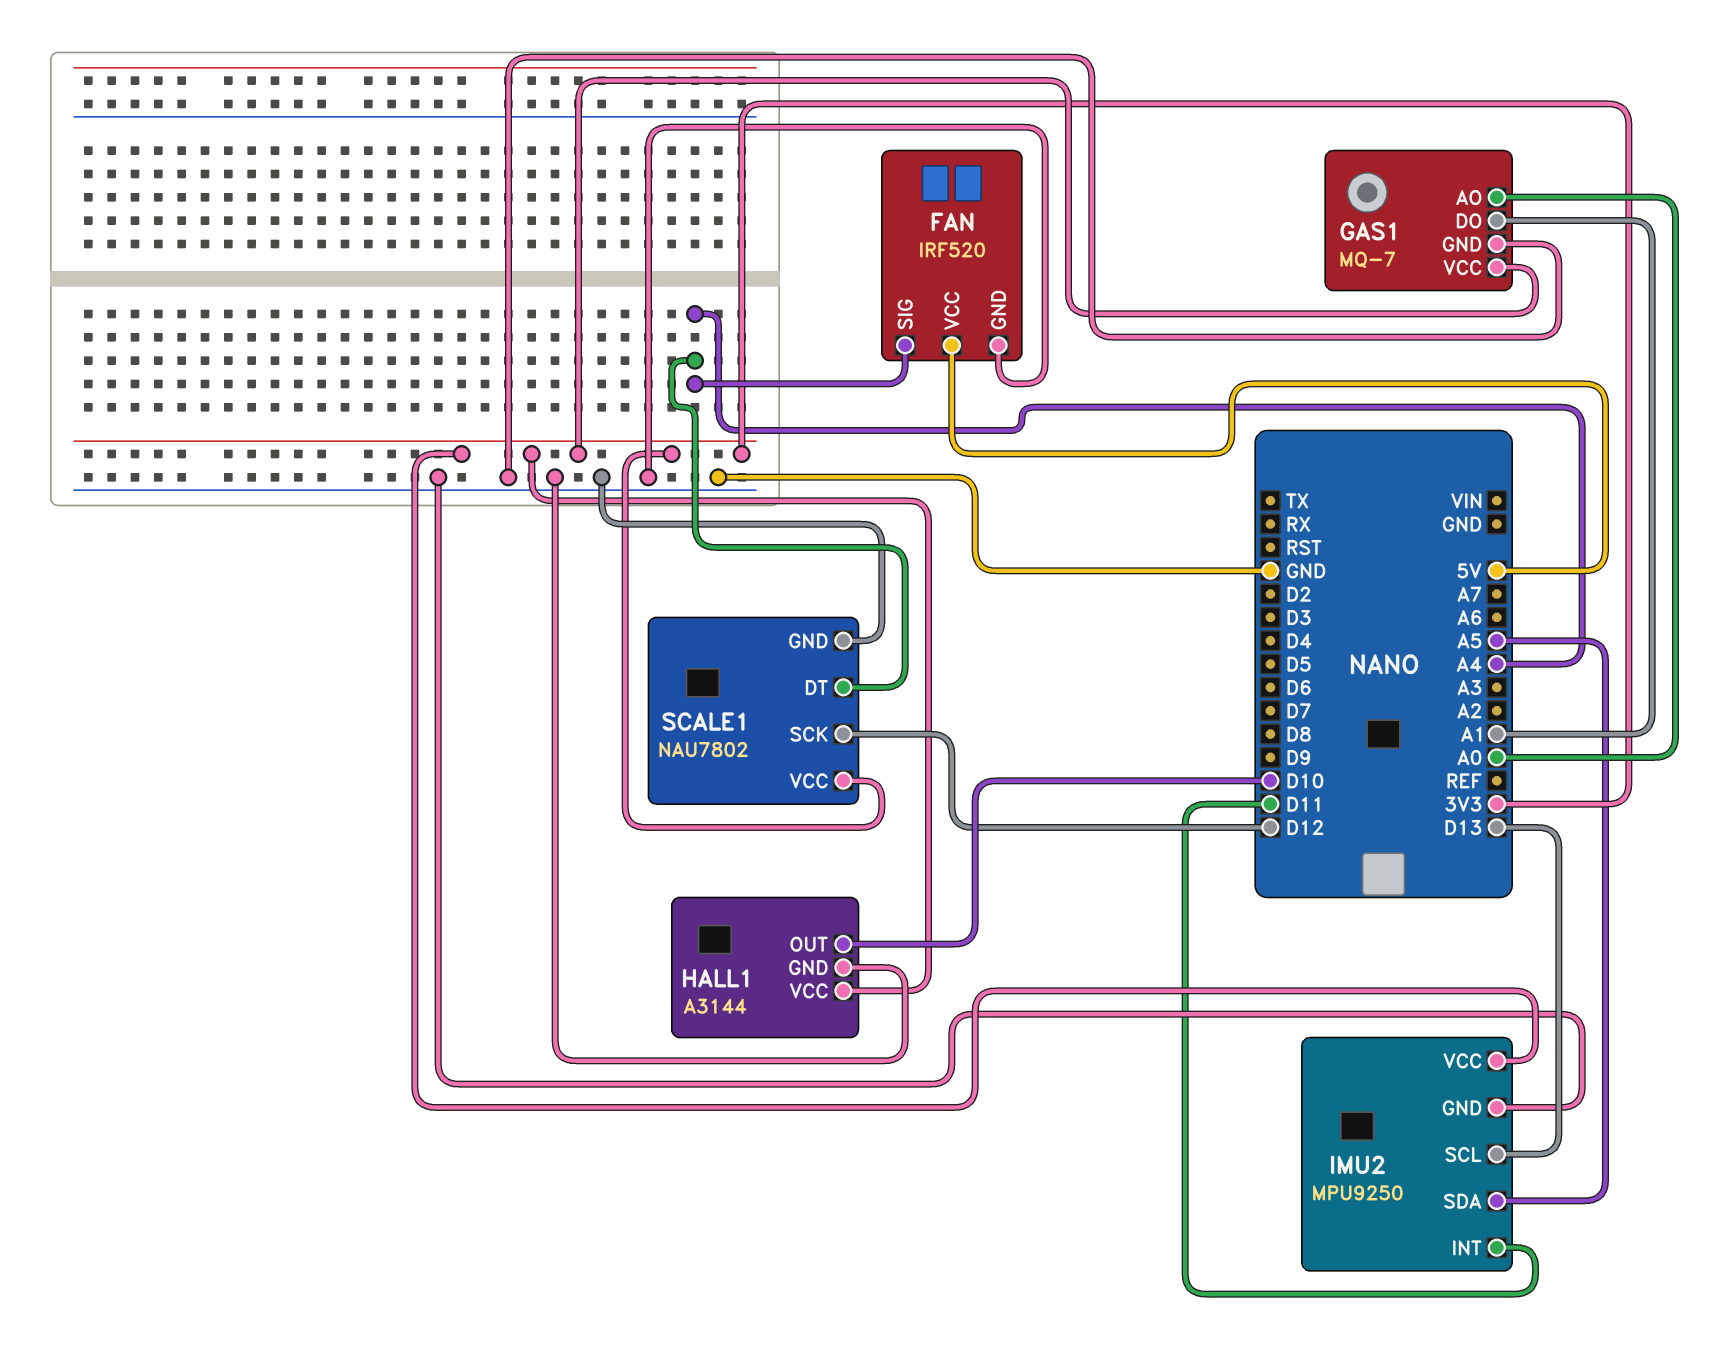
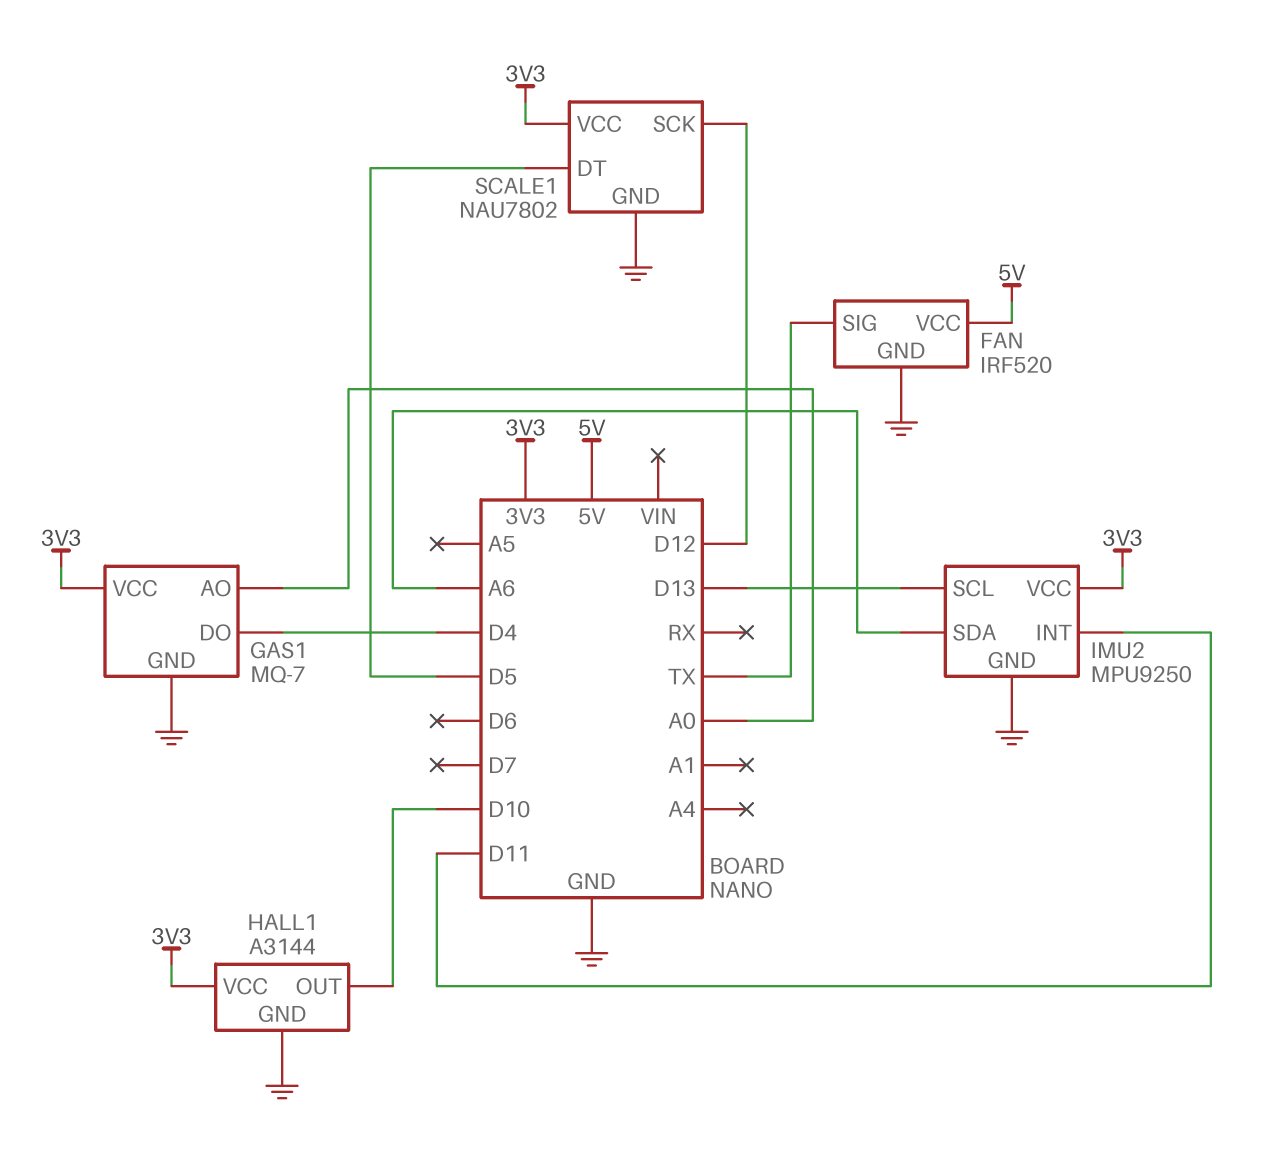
FAN pin SIG: A4 -> TX
GAS1 pin DO: A1 -> D4
IMU2 pin SDA: A5 -> A6
SCALE1 pin DT: A4 -> D5

